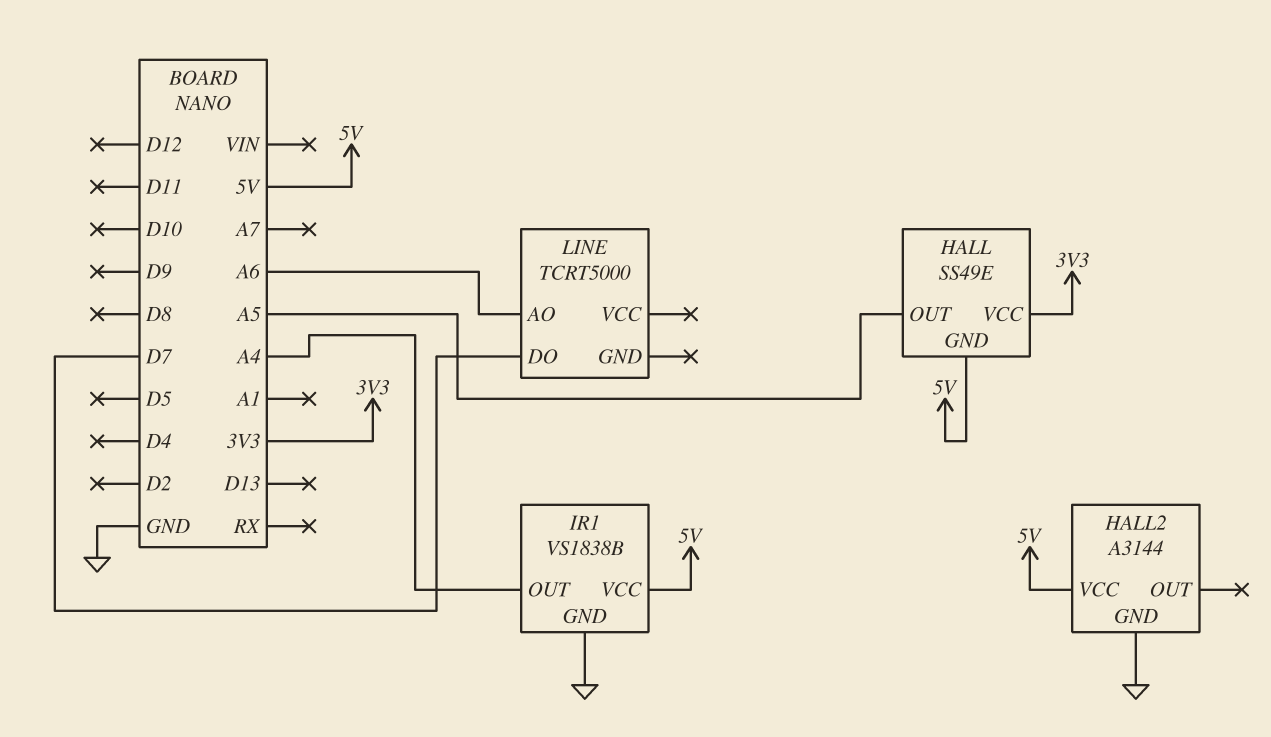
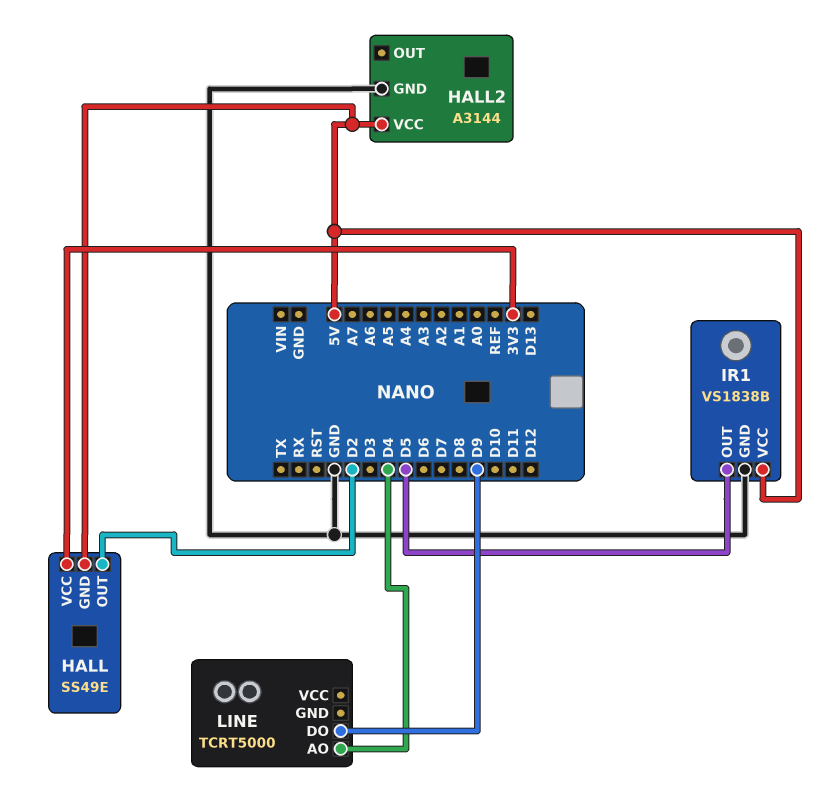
HALL pin OUT: A5 -> D2
IR1 pin OUT: A4 -> D5
LINE pin AO: A6 -> D4
LINE pin DO: D7 -> D9

